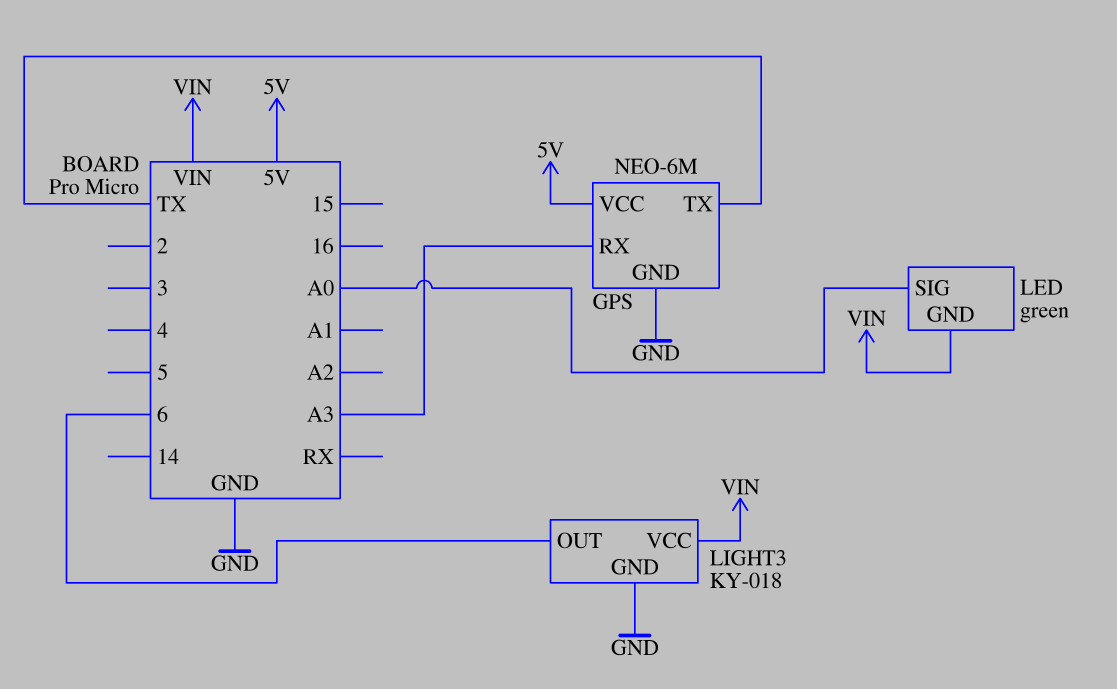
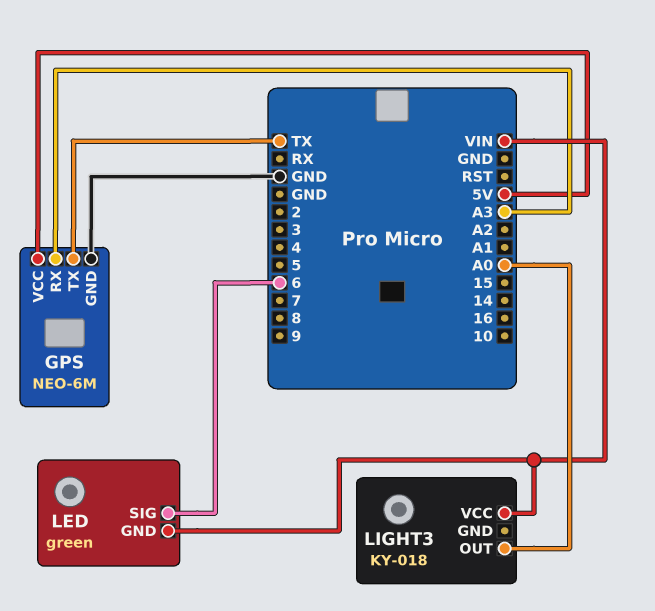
LED pin SIG: A0 -> 6
LIGHT3 pin GND: GND -> none
LIGHT3 pin OUT: 6 -> A0

